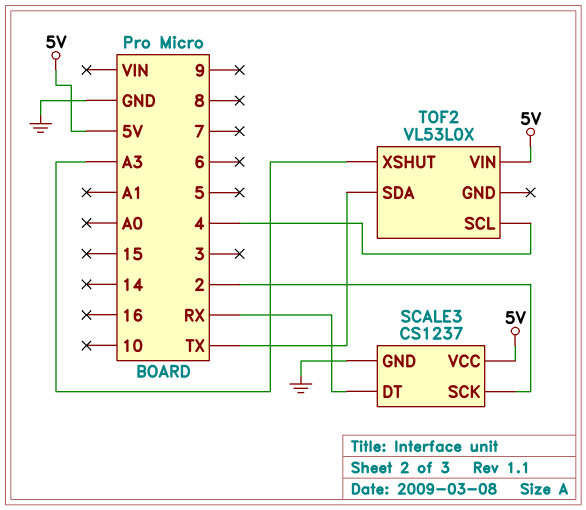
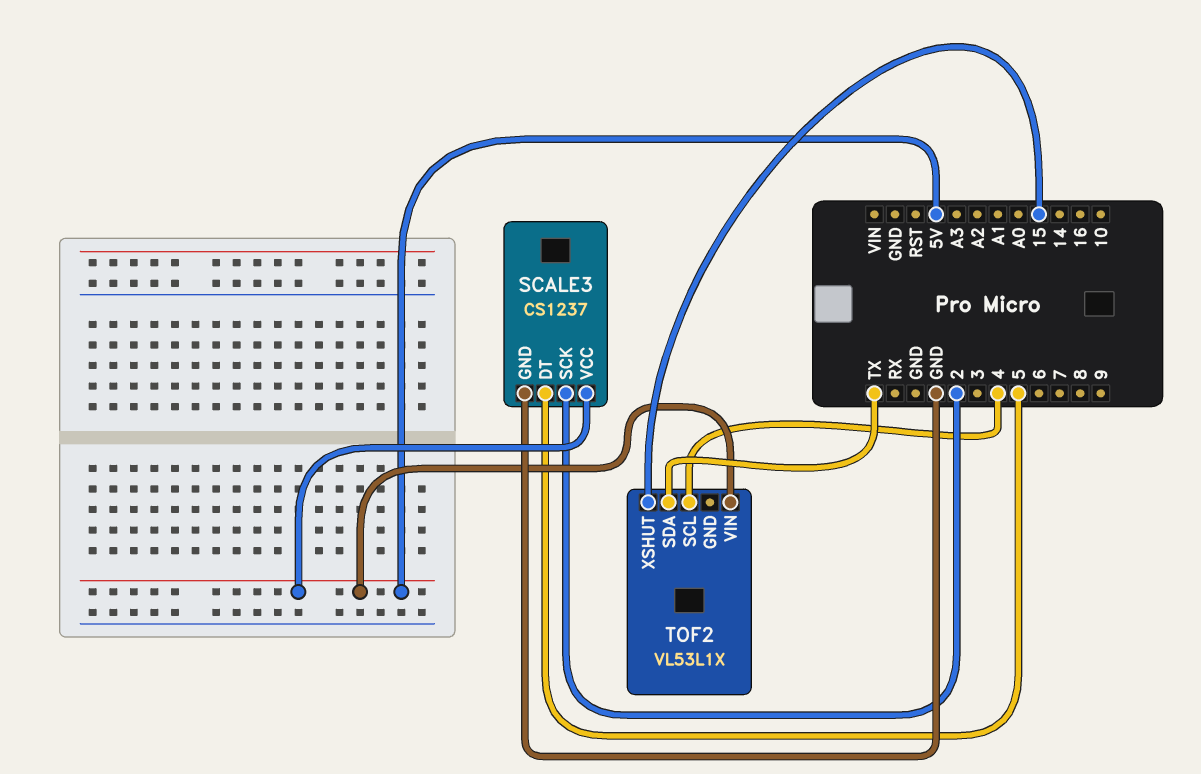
SCALE3 pin DT: RX -> 5
TOF2: VL53L0X -> VL53L1X
TOF2 pin XSHUT: A3 -> 15

